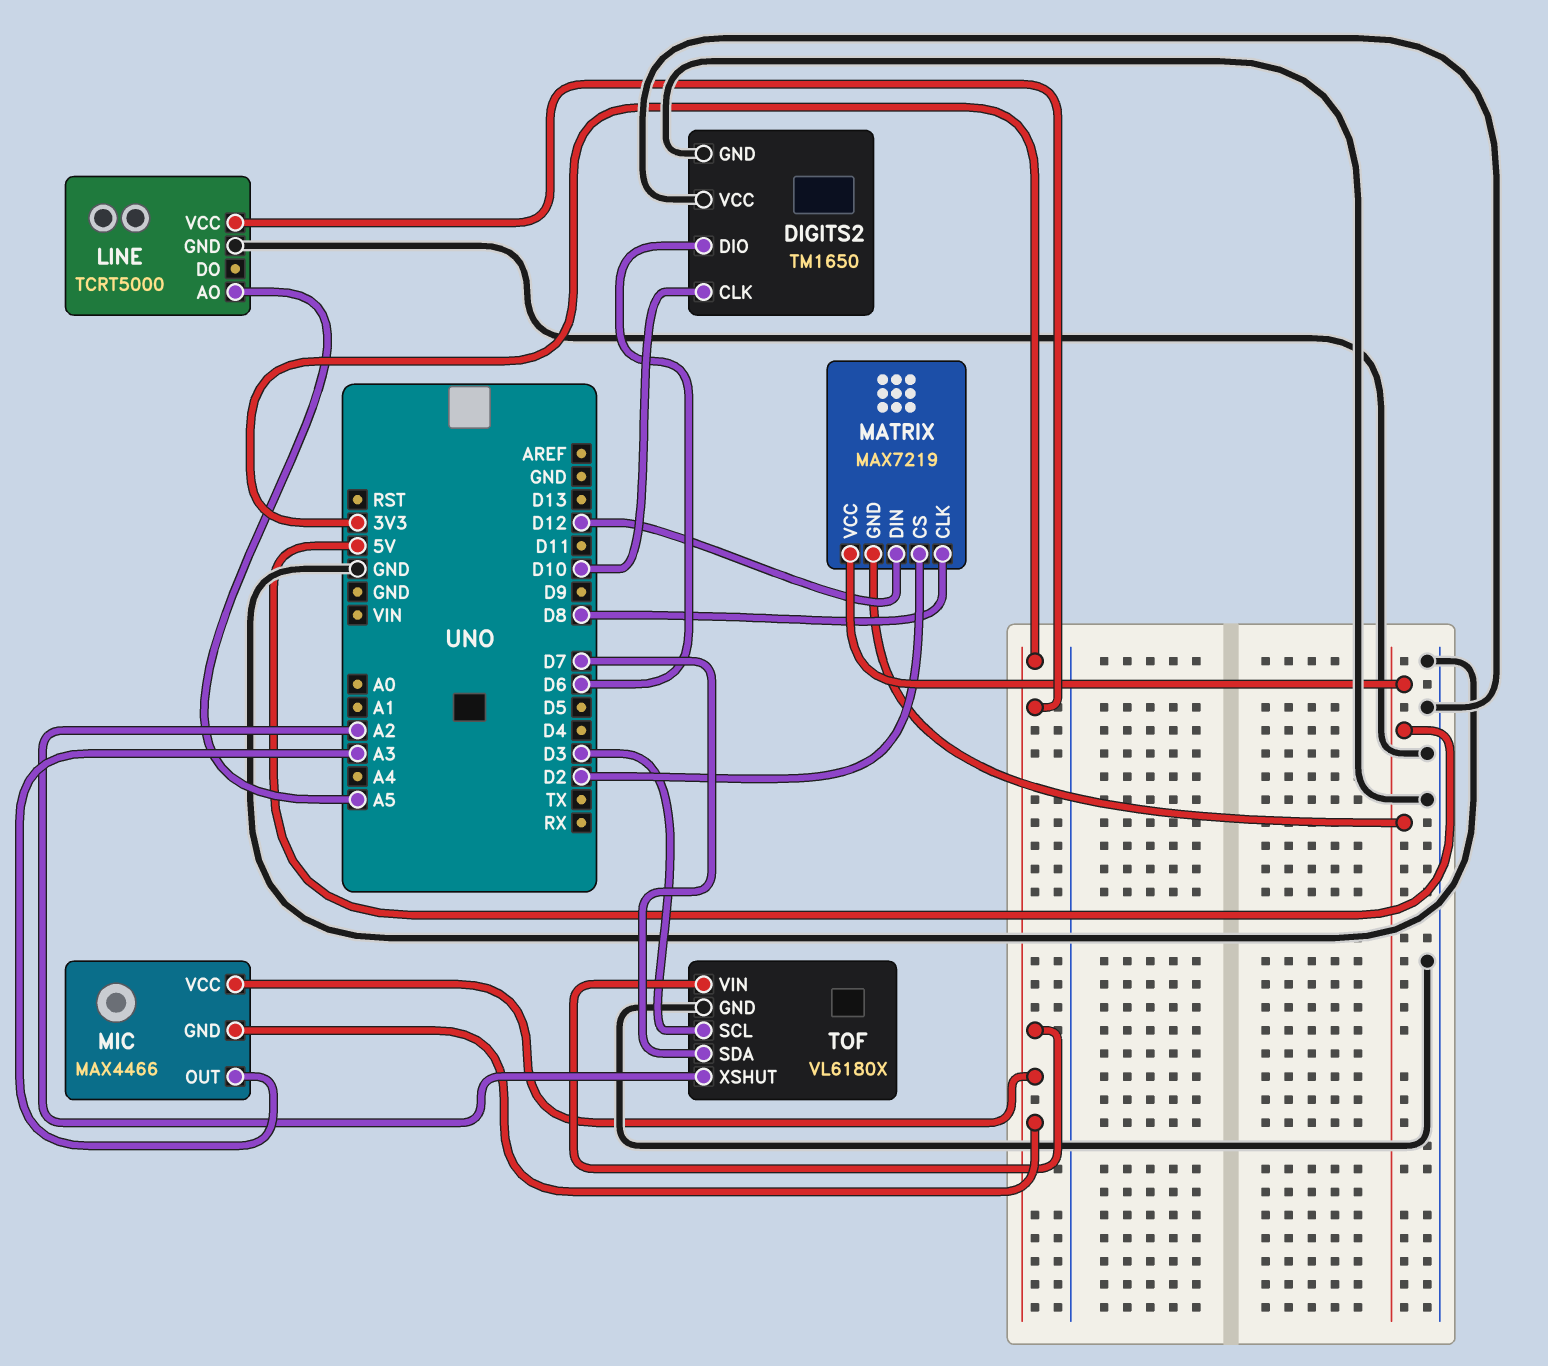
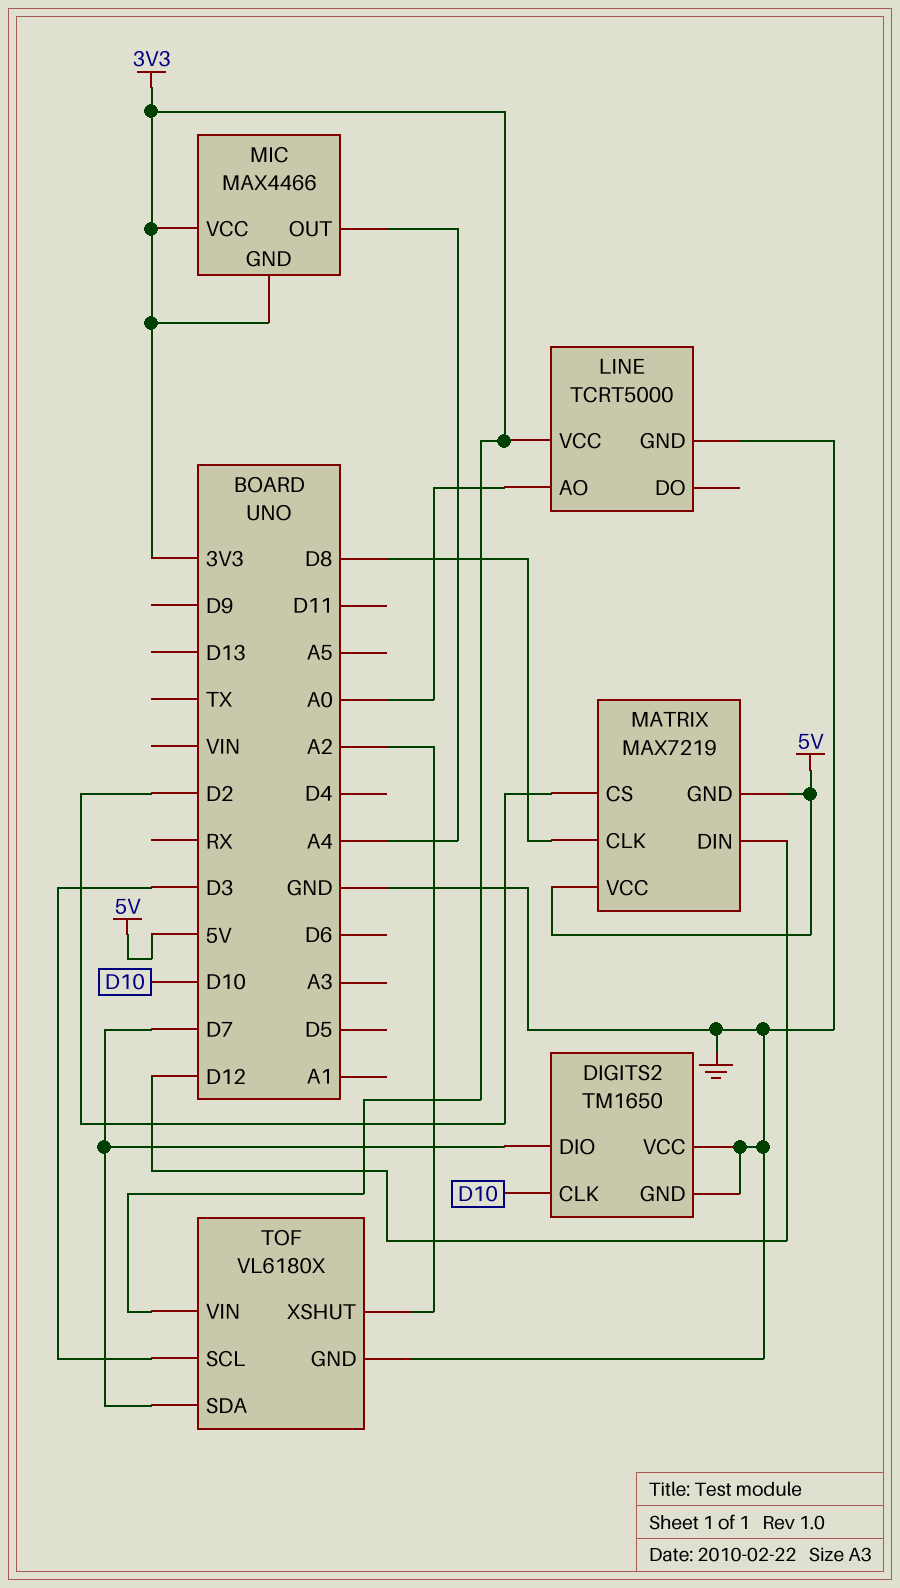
DIGITS2 pin DIO: D6 -> D7
LINE pin AO: A5 -> A0
MIC pin OUT: A3 -> A4

